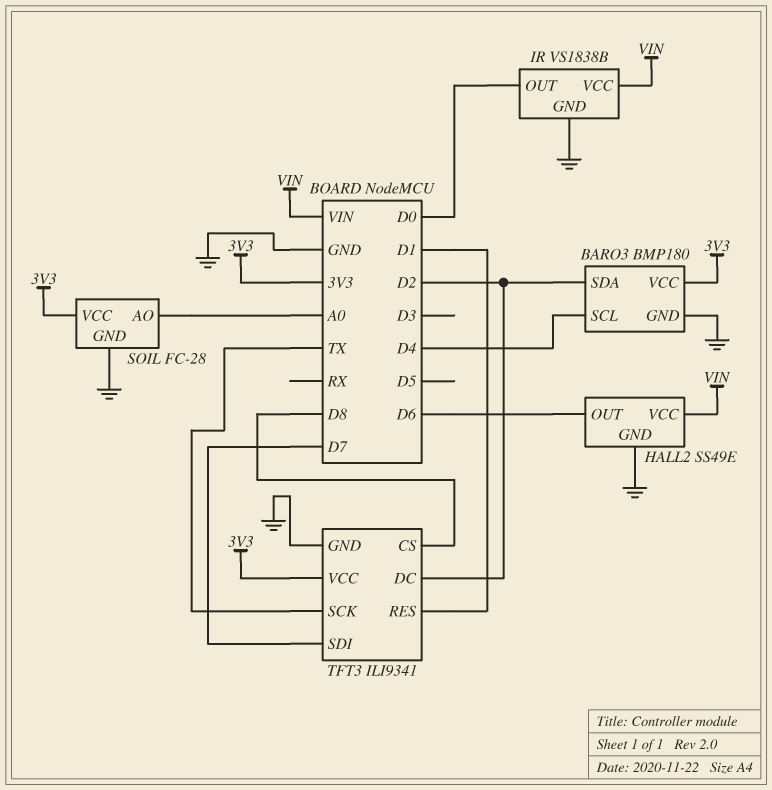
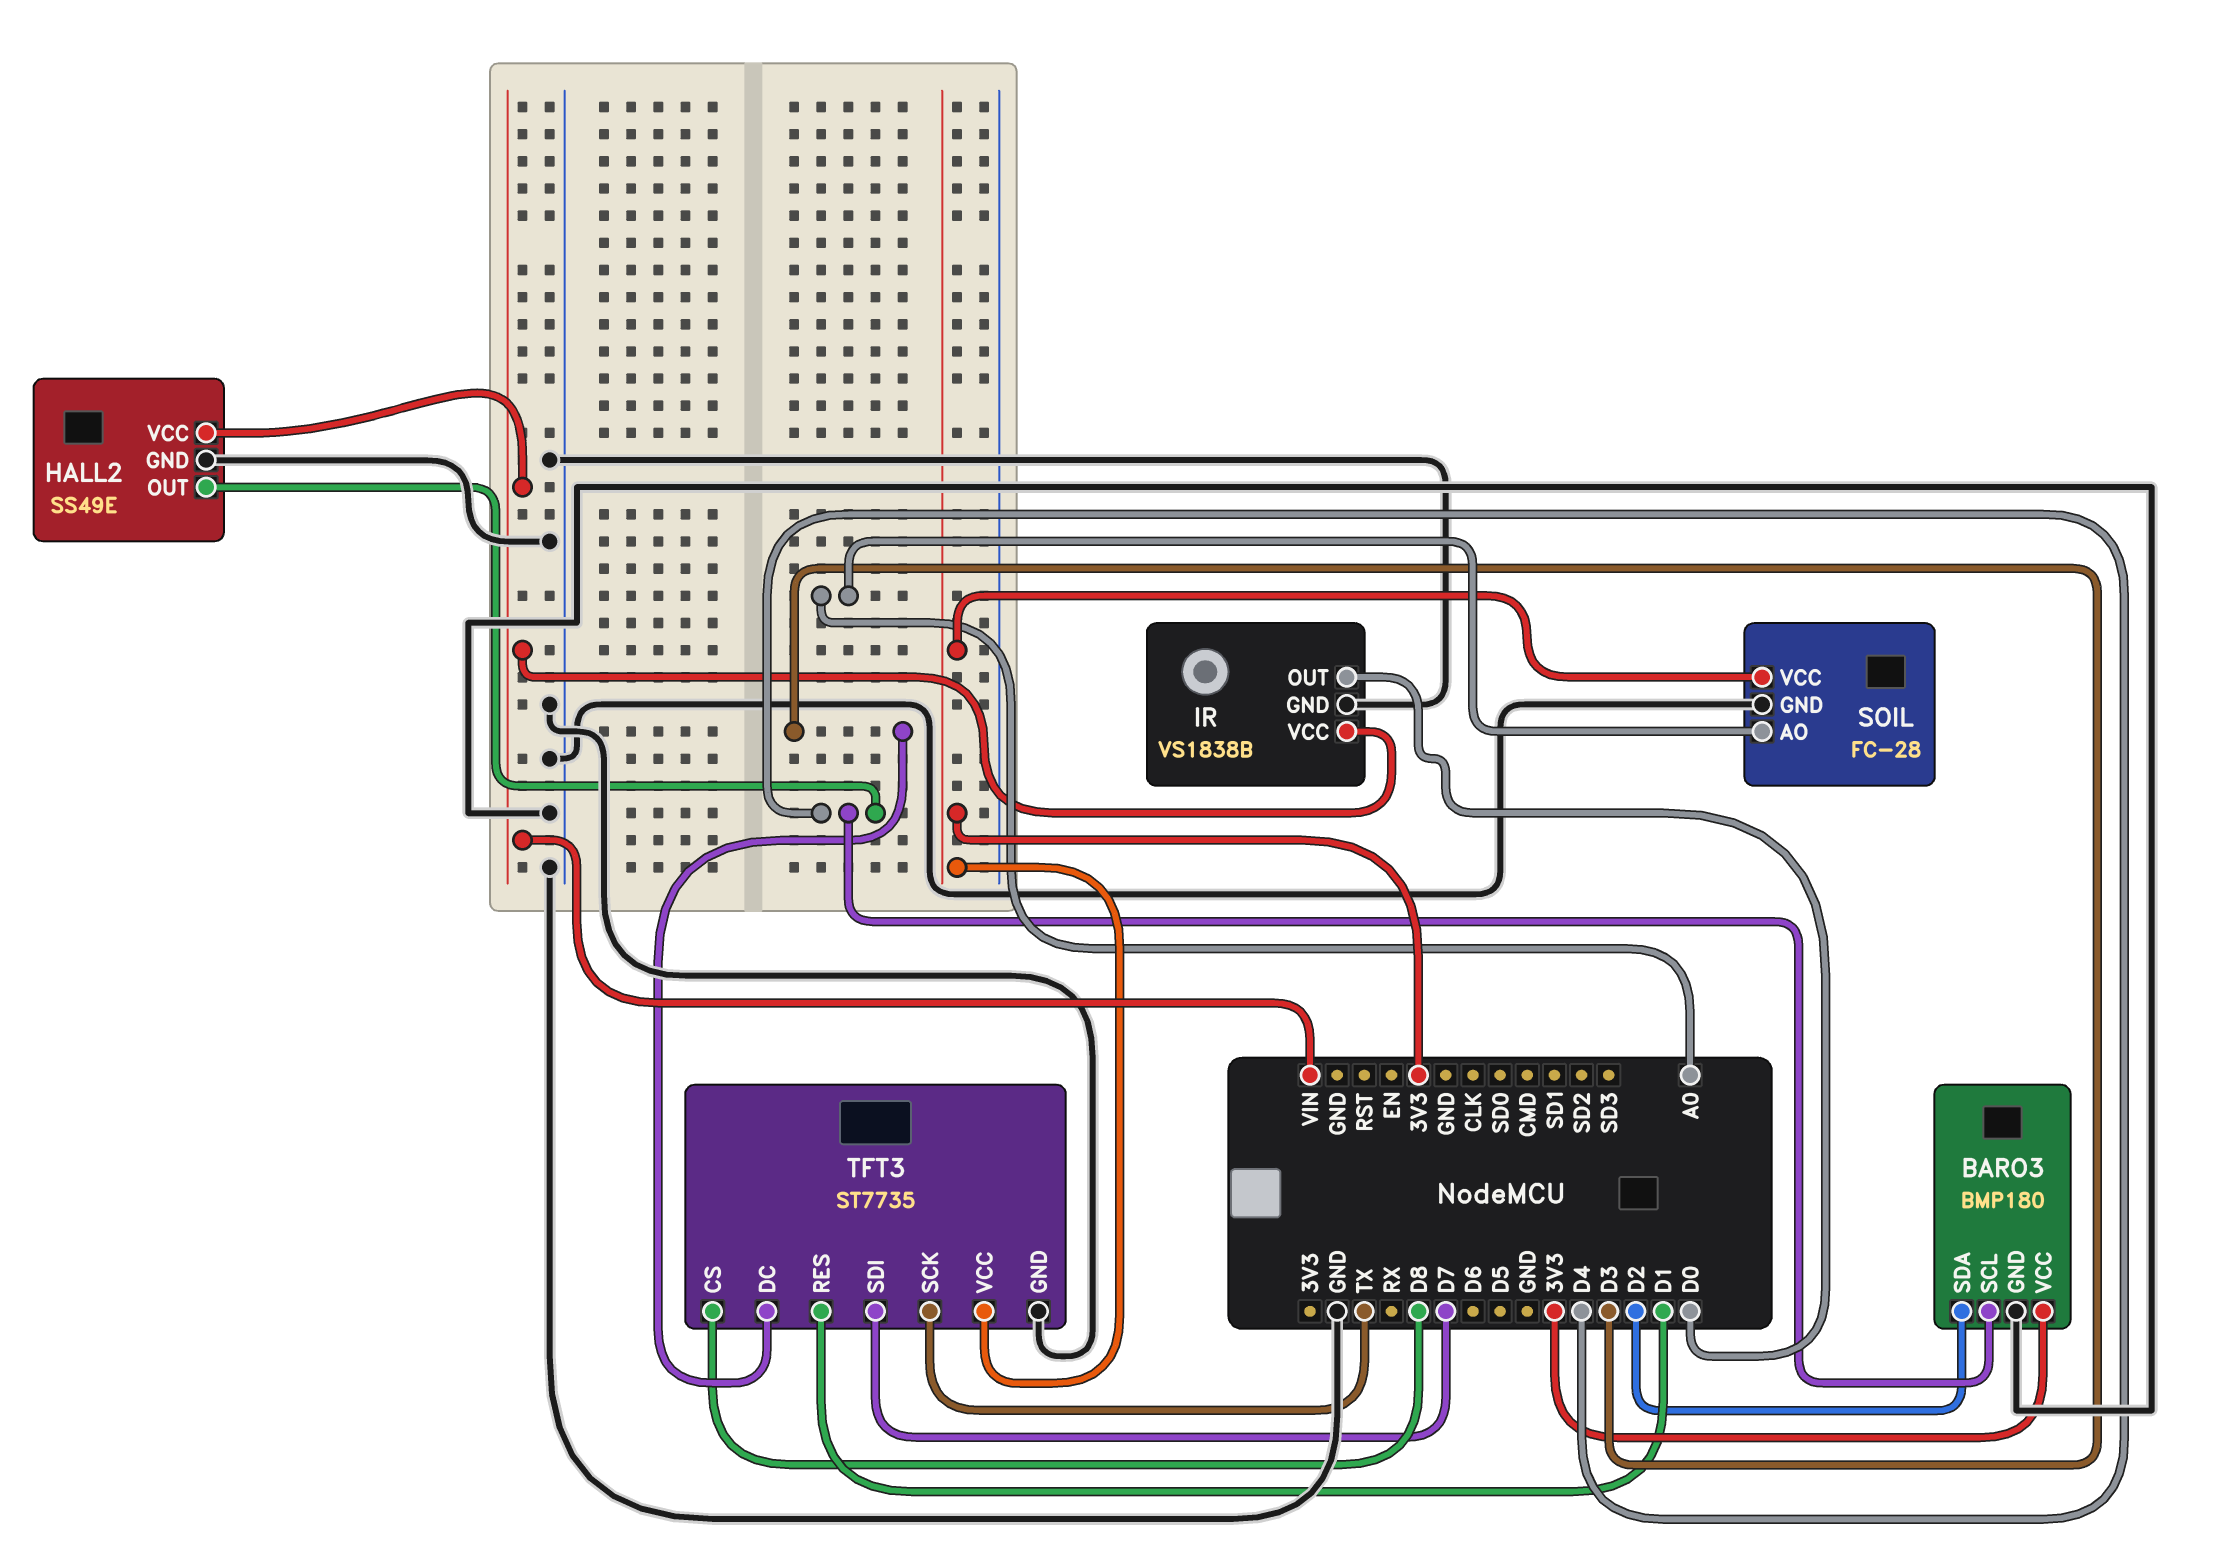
HALL2 pin OUT: D6 -> D4
TFT3: ILI9341 -> ST7735
TFT3 pin DC: D2 -> D3

